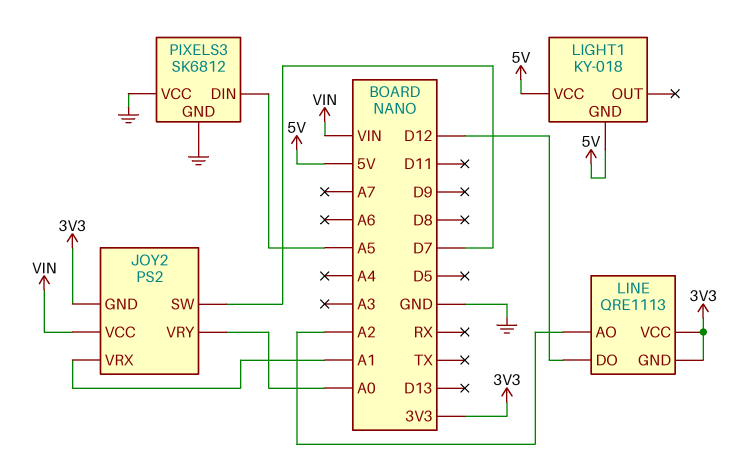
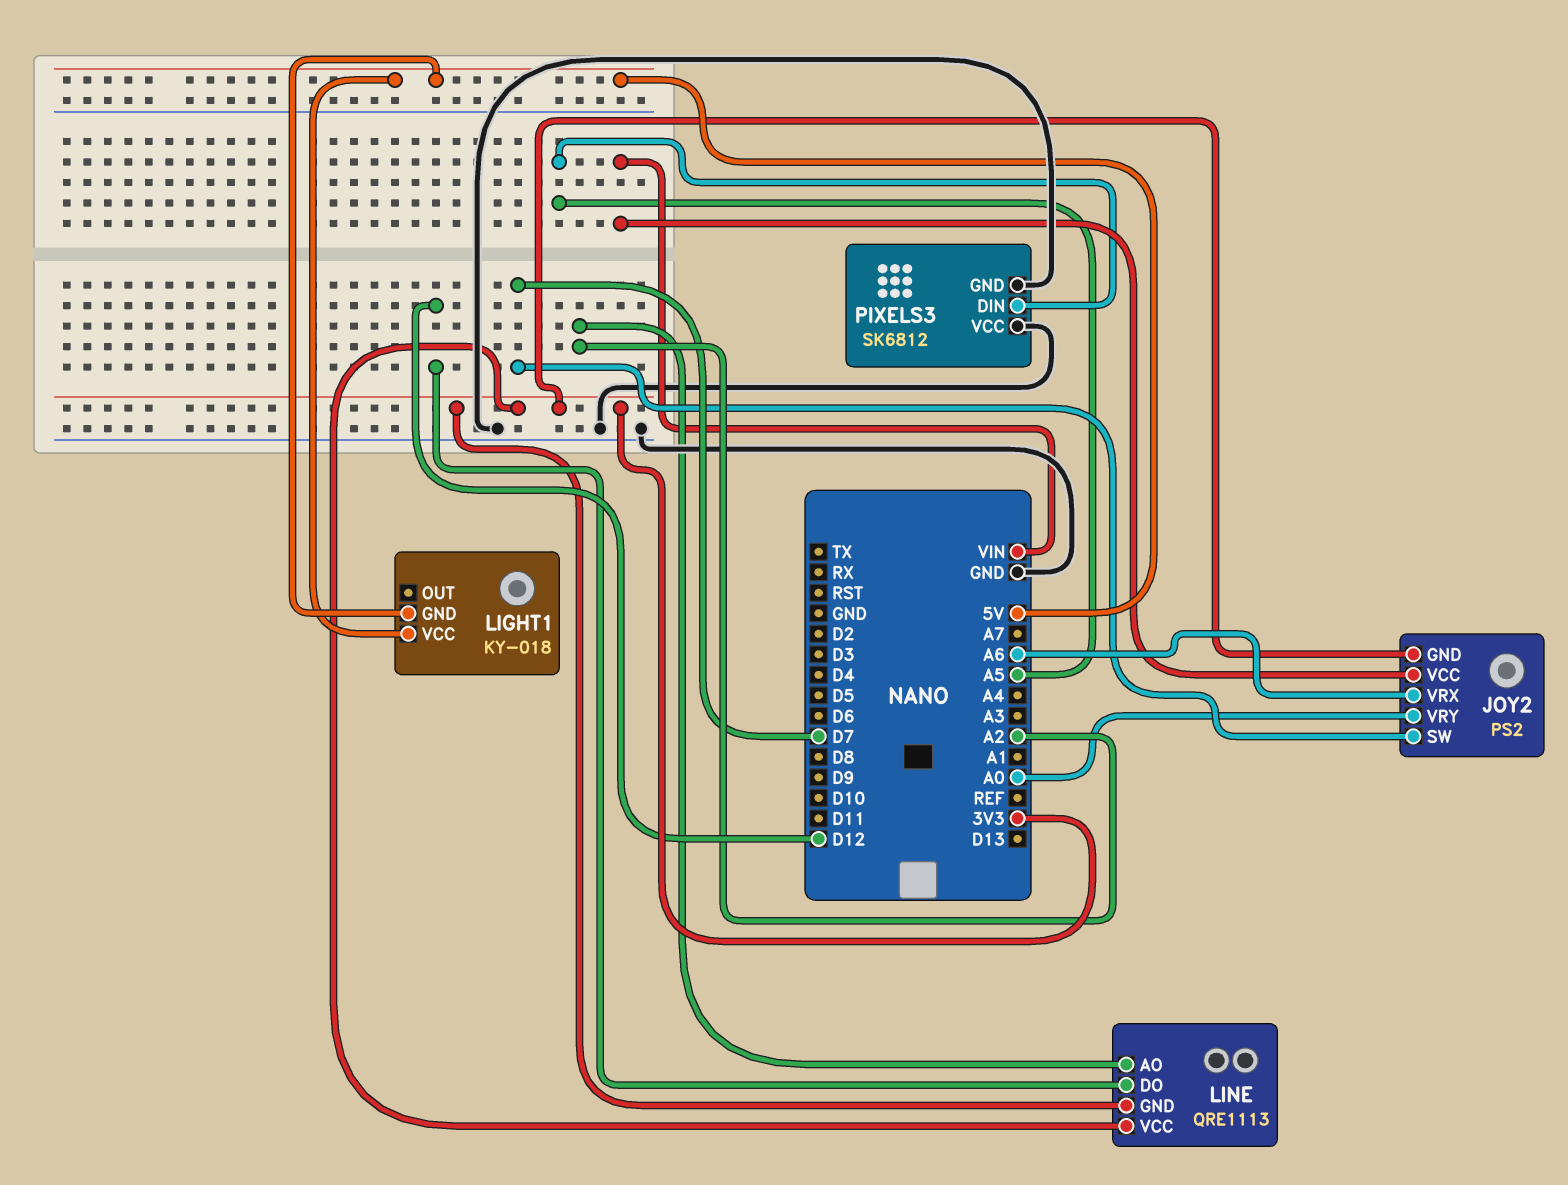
JOY2 pin VRX: A1 -> A6

